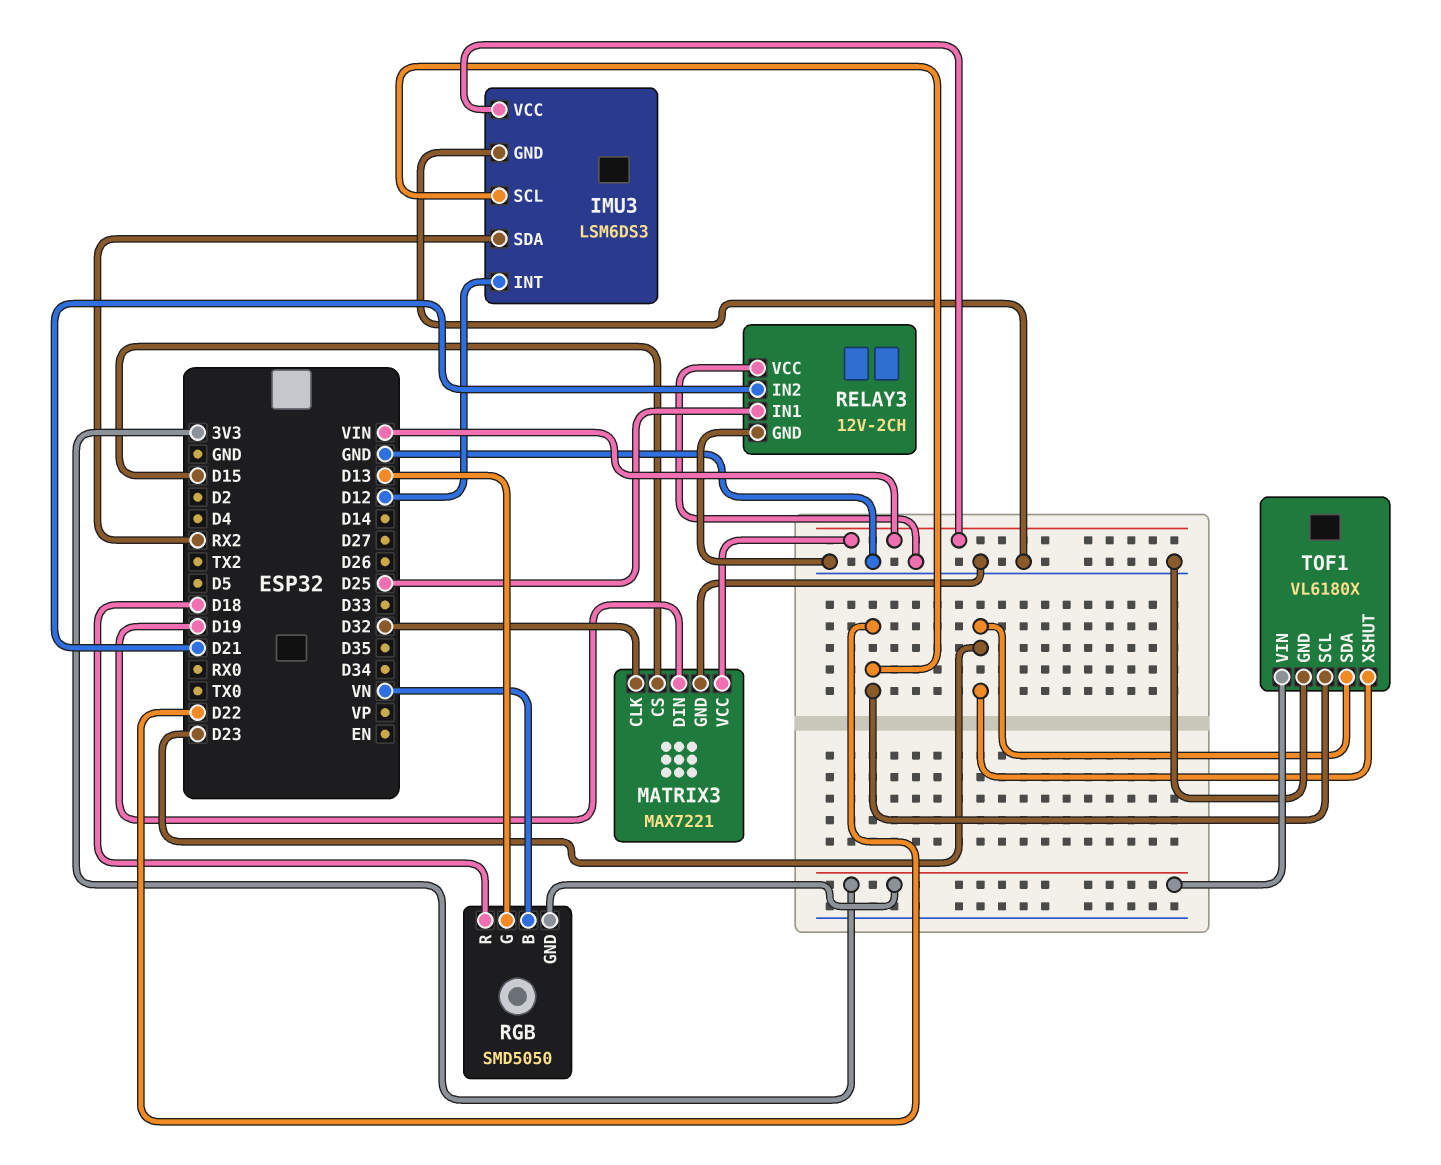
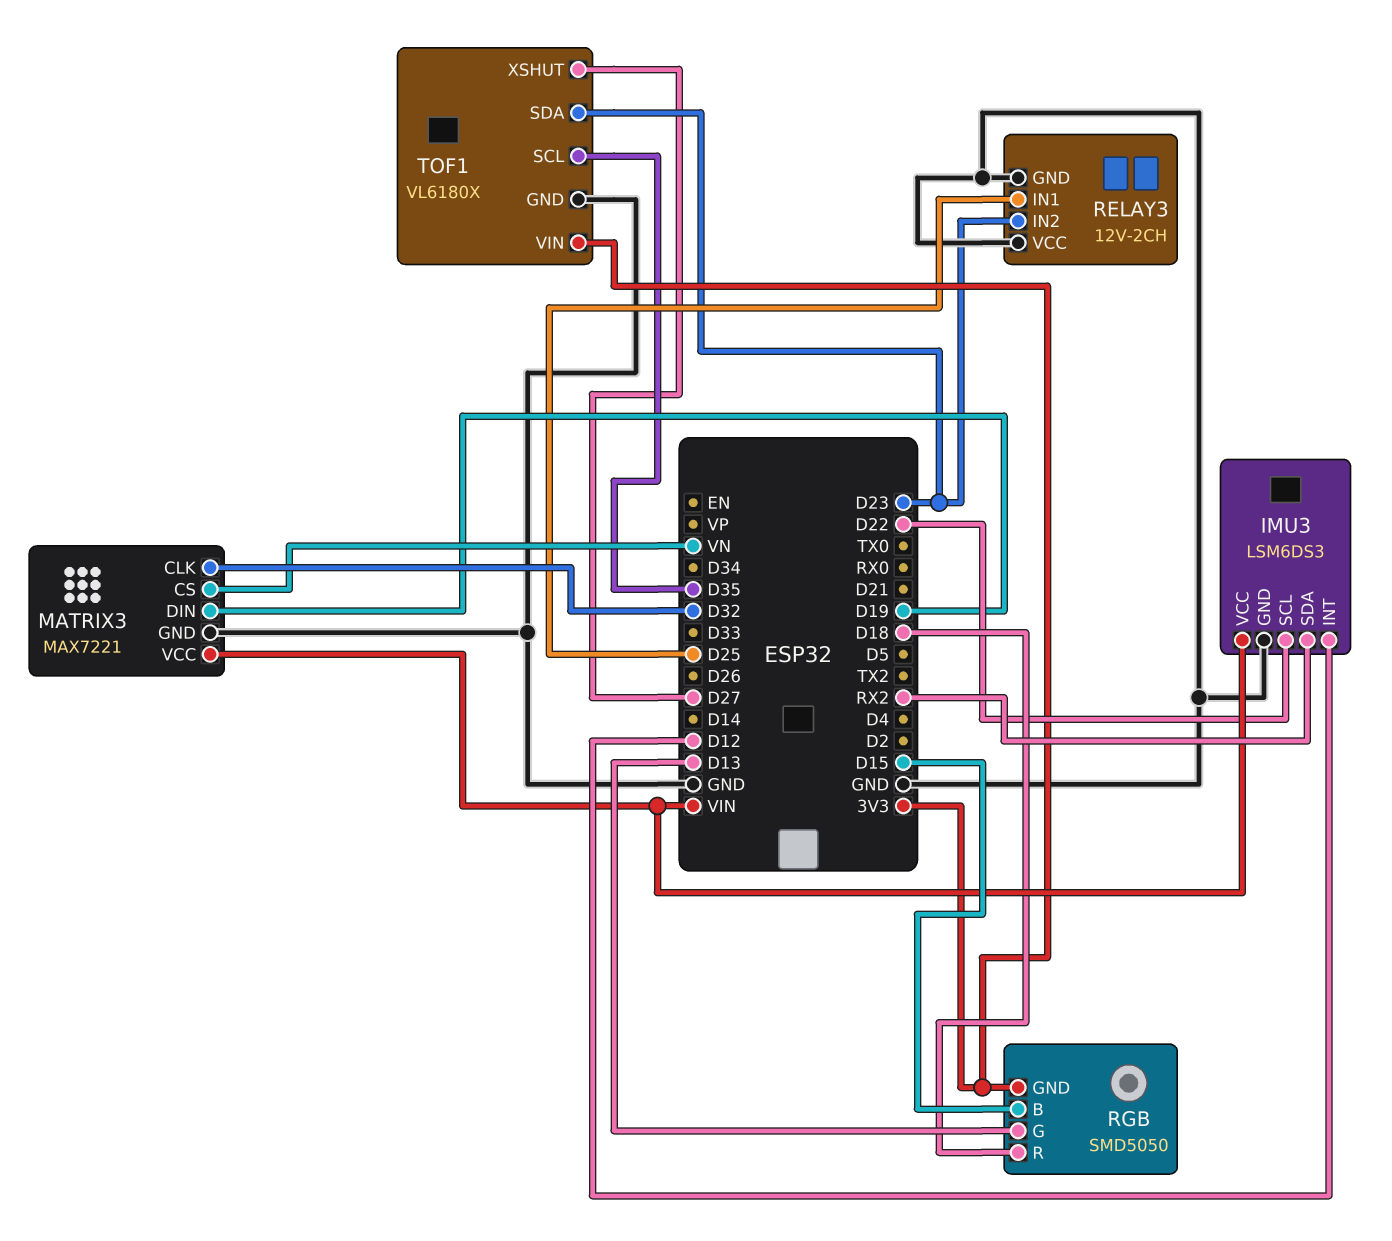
MATRIX3 pin CS: D15 -> VN
RELAY3 pin IN2: D21 -> D23
RGB pin B: VN -> D15
TOF1 pin SCL: D22 -> D35
TOF1 pin XSHUT: D23 -> D27

